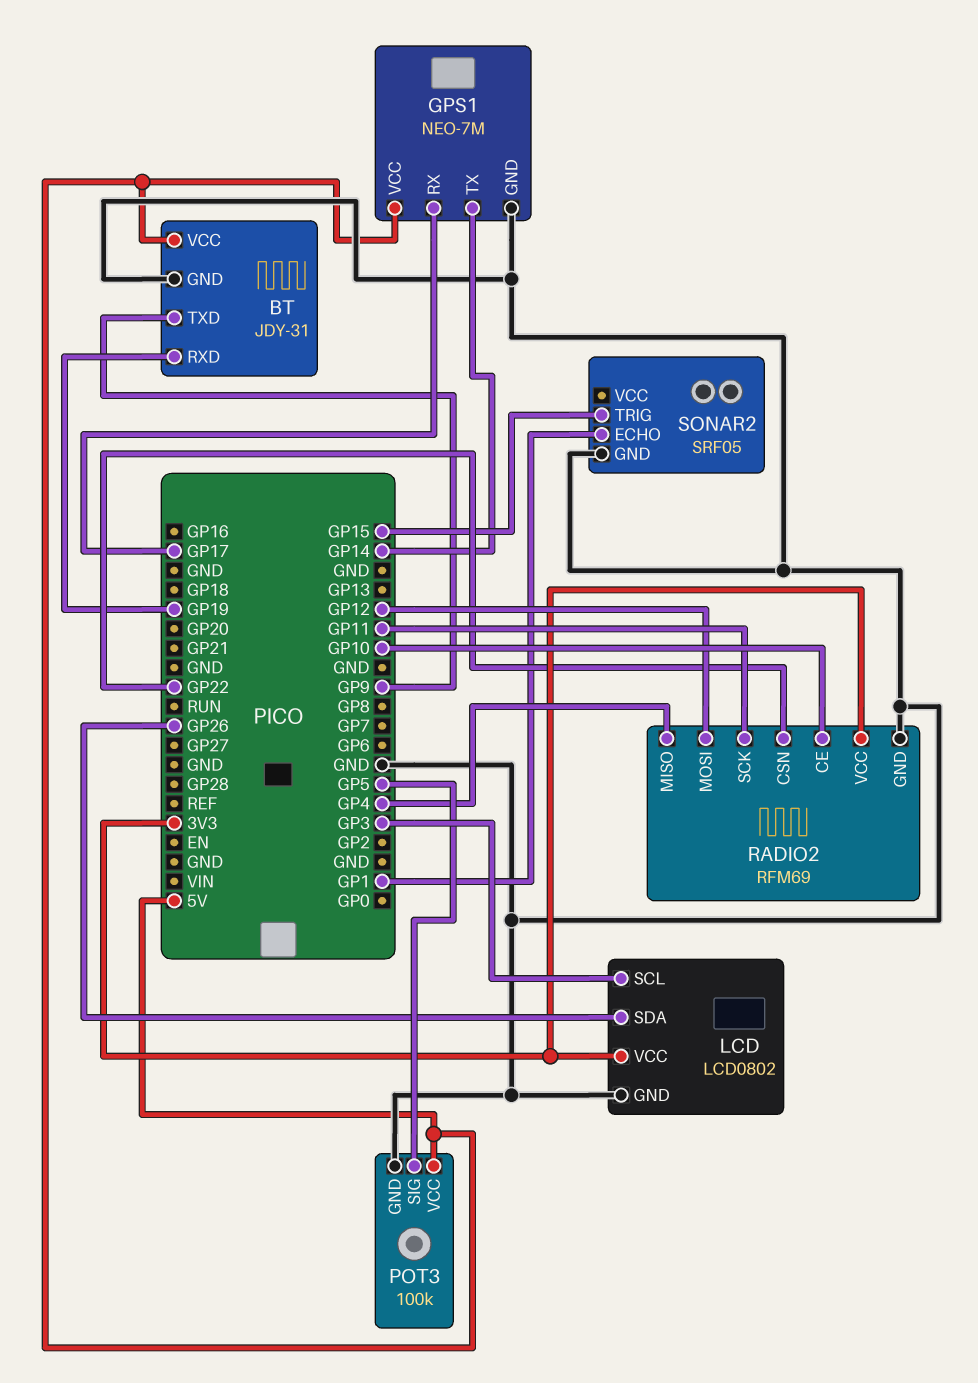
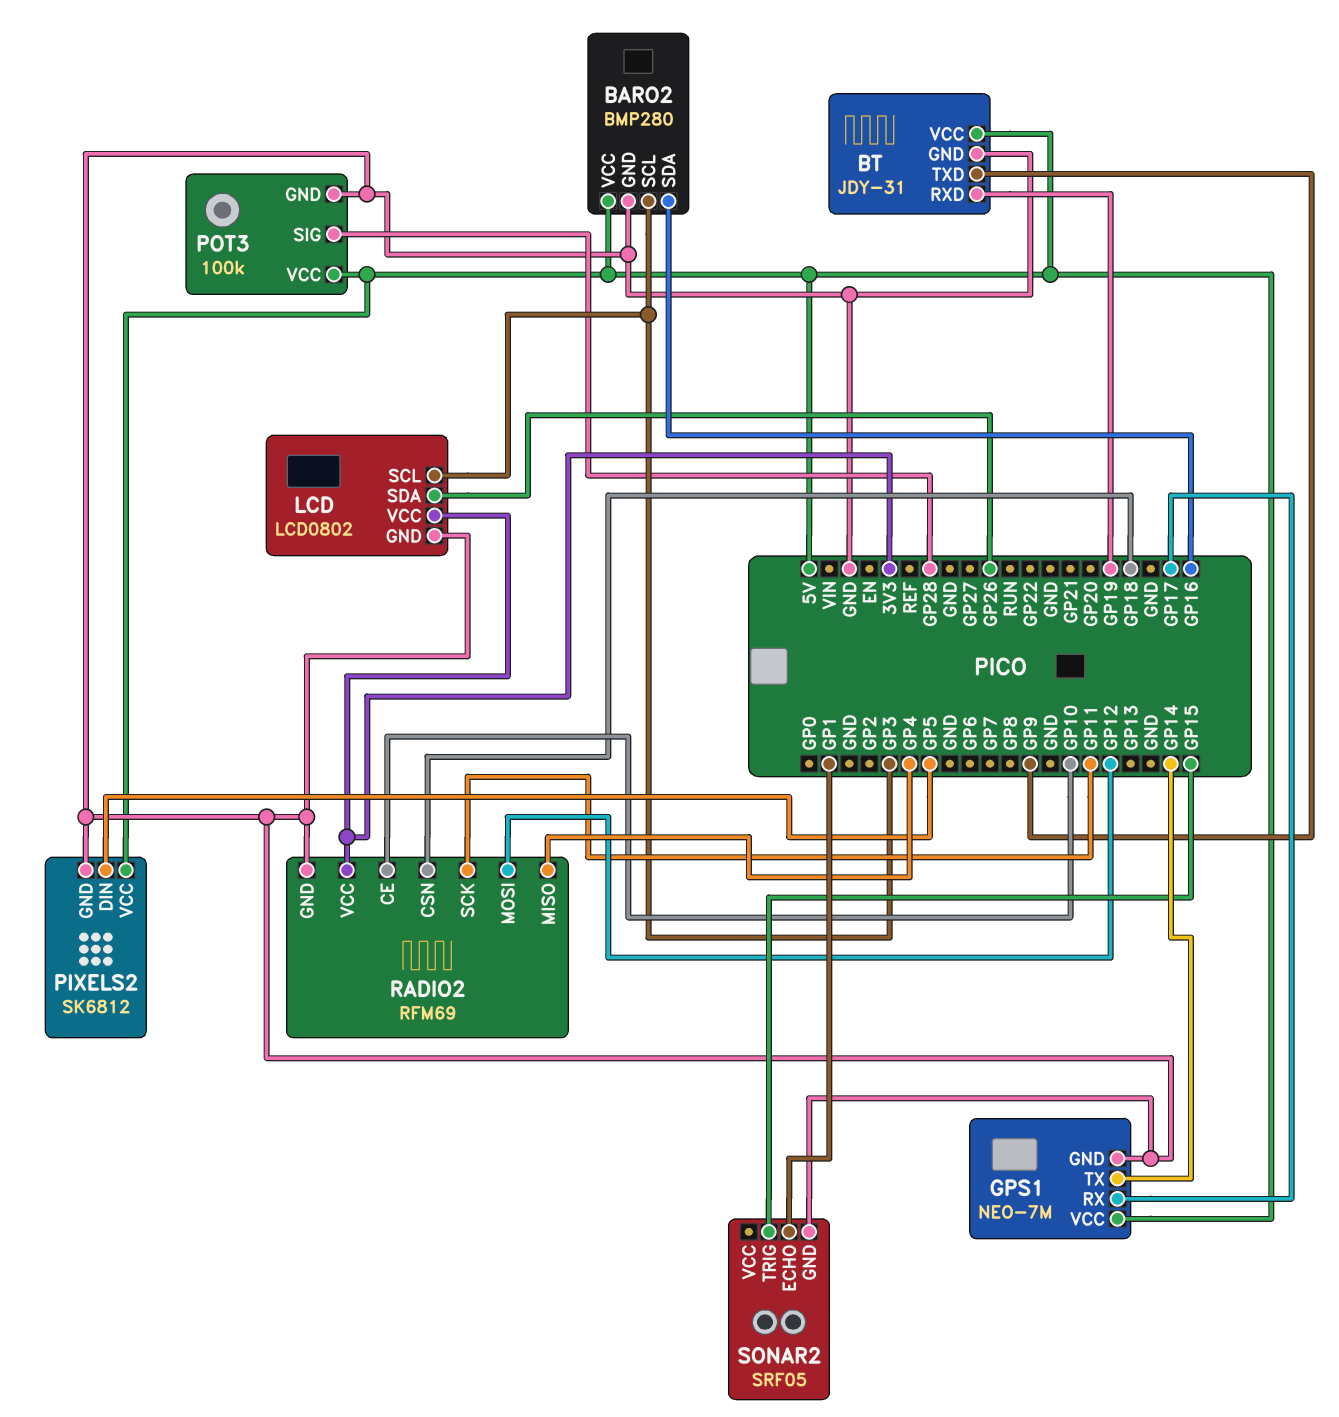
BARO2: none -> BMP280
BARO2 pin GND: none -> GND
BARO2 pin SCL: none -> GP3
BARO2 pin SDA: none -> GP16
BARO2 pin VCC: none -> 5V
PIXELS2: none -> SK6812
PIXELS2 pin DIN: none -> GP5
PIXELS2 pin GND: none -> GND
PIXELS2 pin VCC: none -> 5V
POT3 pin SIG: GP5 -> GP28
RADIO2 pin CSN: GP22 -> GP18

